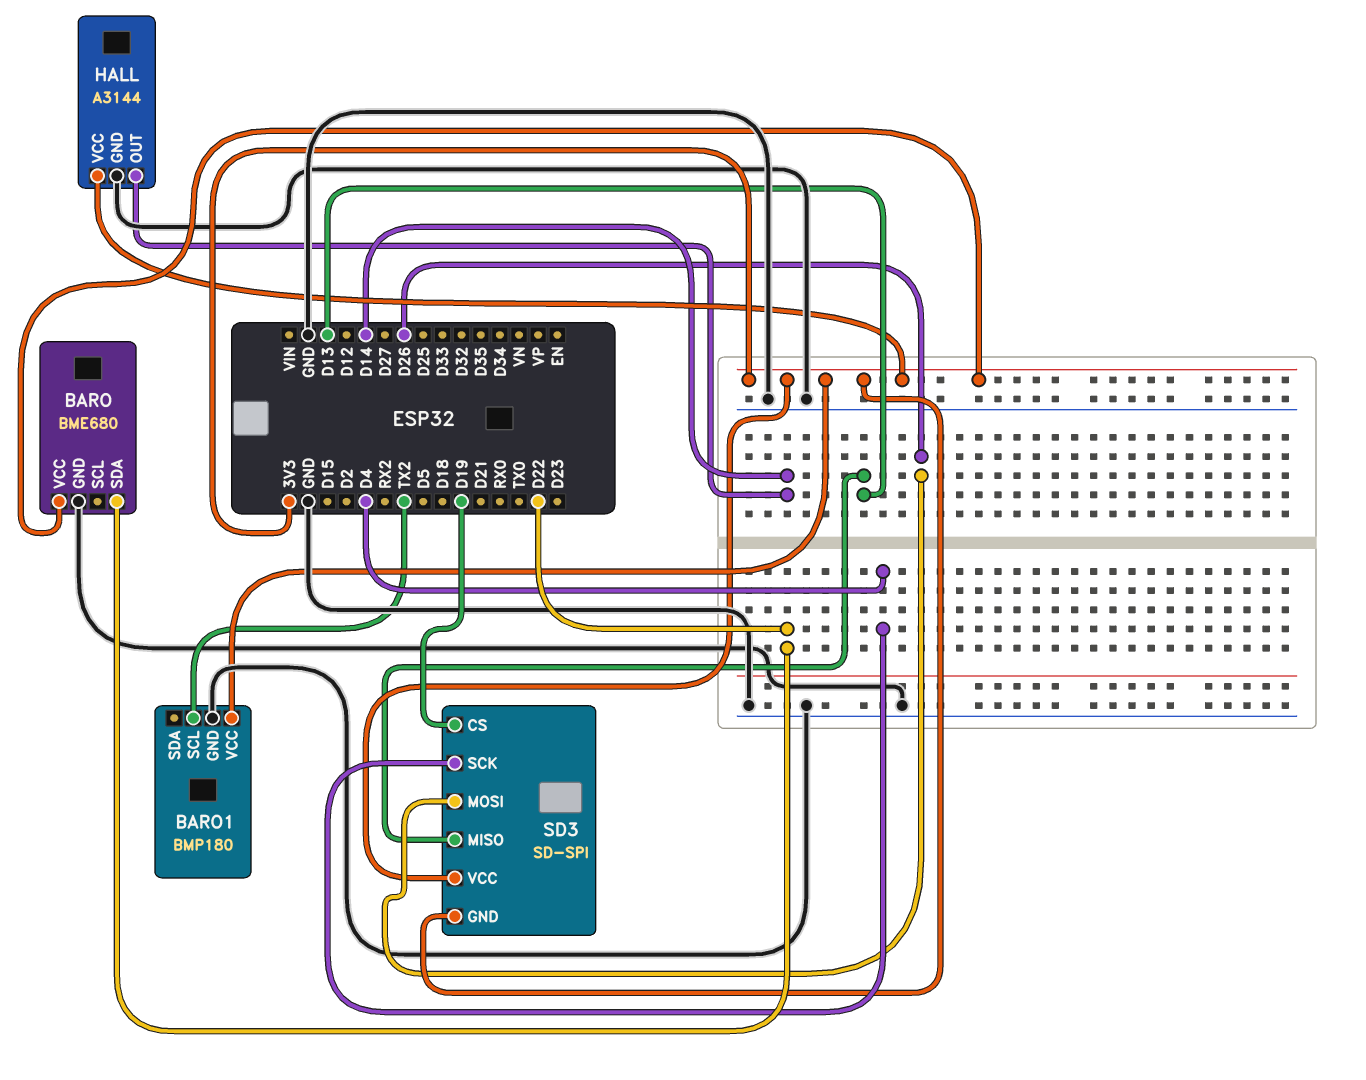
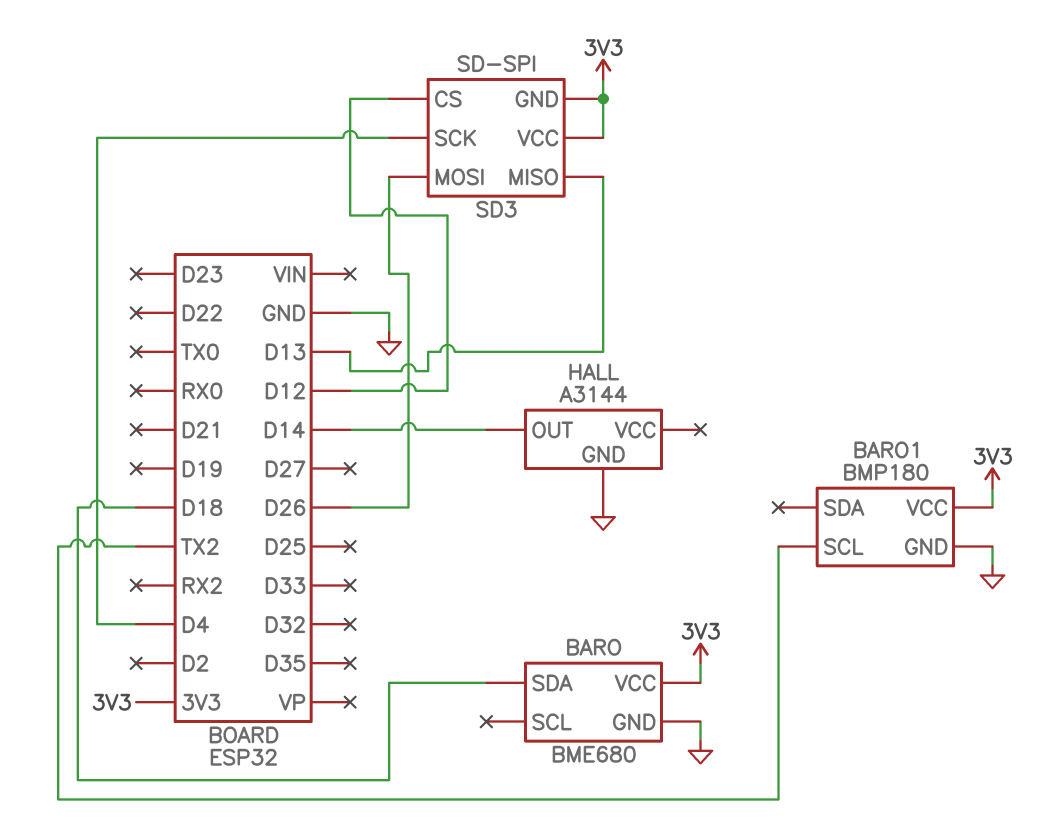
BARO pin SDA: D22 -> D18
HALL pin VCC: 3V3 -> none
SD3 pin CS: D19 -> D12

